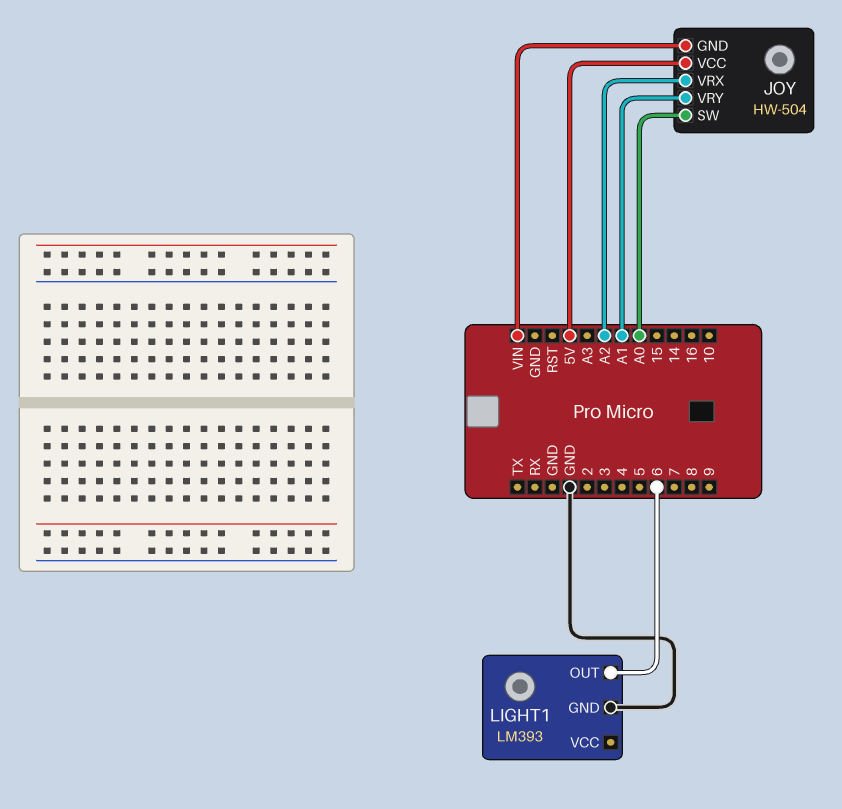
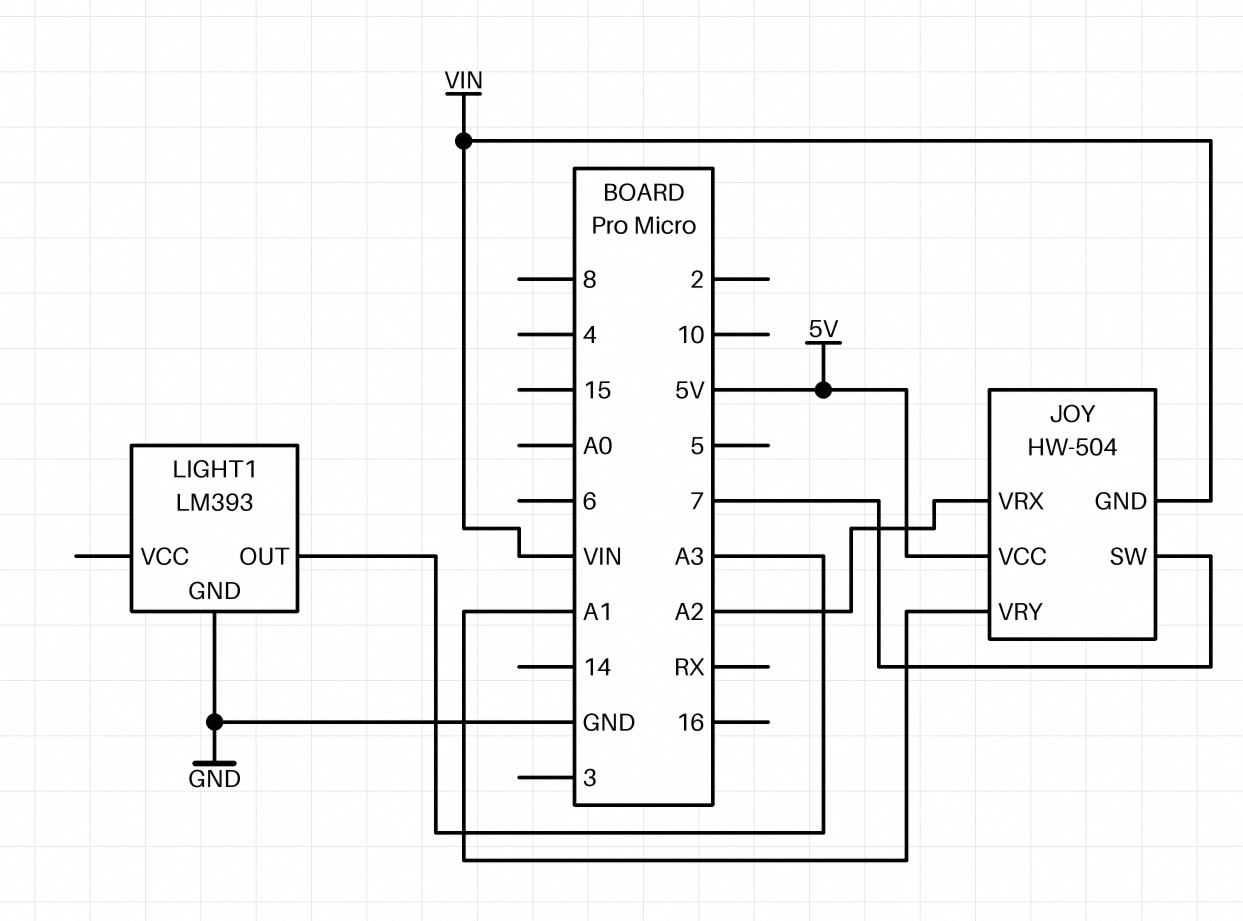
JOY pin SW: A0 -> 7
LIGHT1 pin OUT: 6 -> A3

